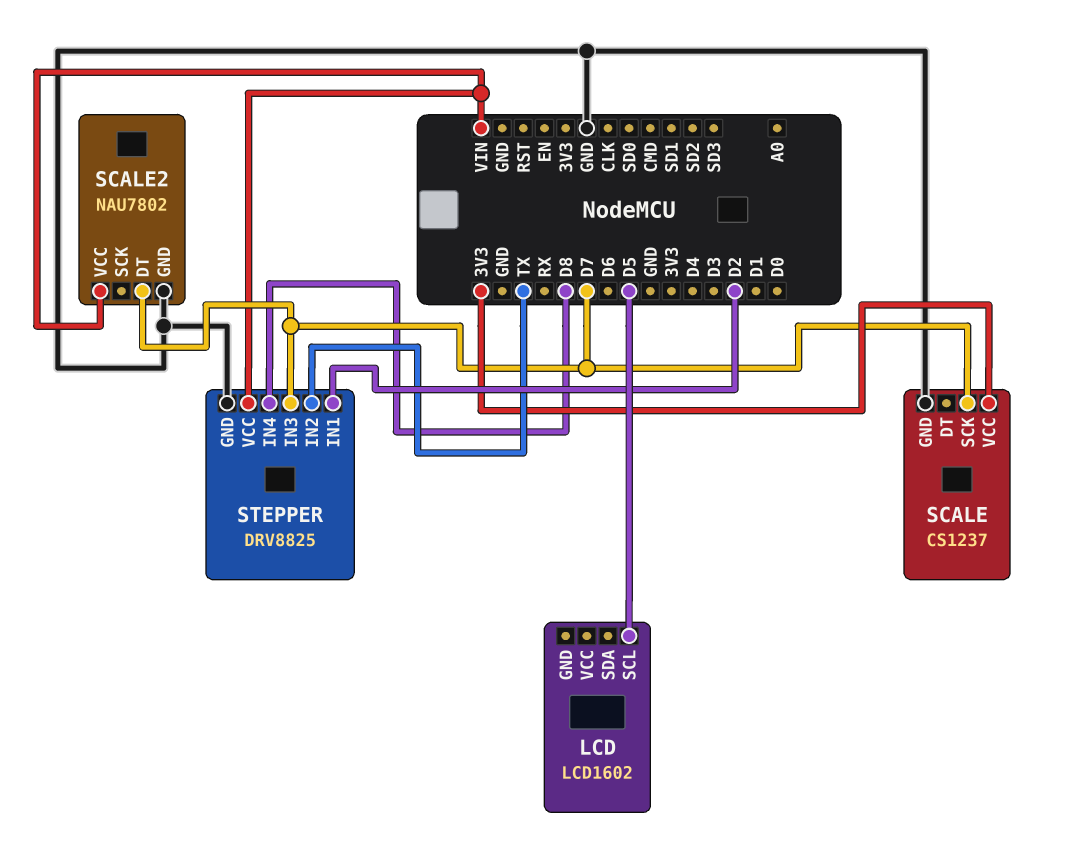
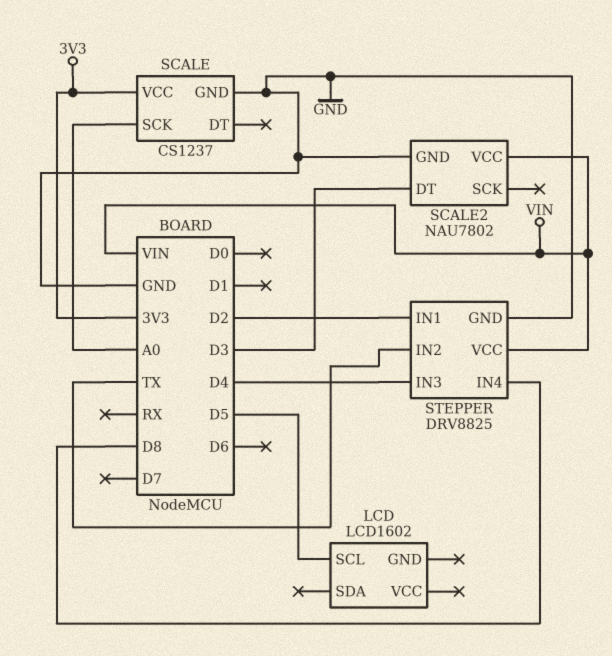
SCALE pin SCK: D7 -> A0
SCALE2 pin DT: D7 -> D3
STEPPER pin IN3: D7 -> D4

